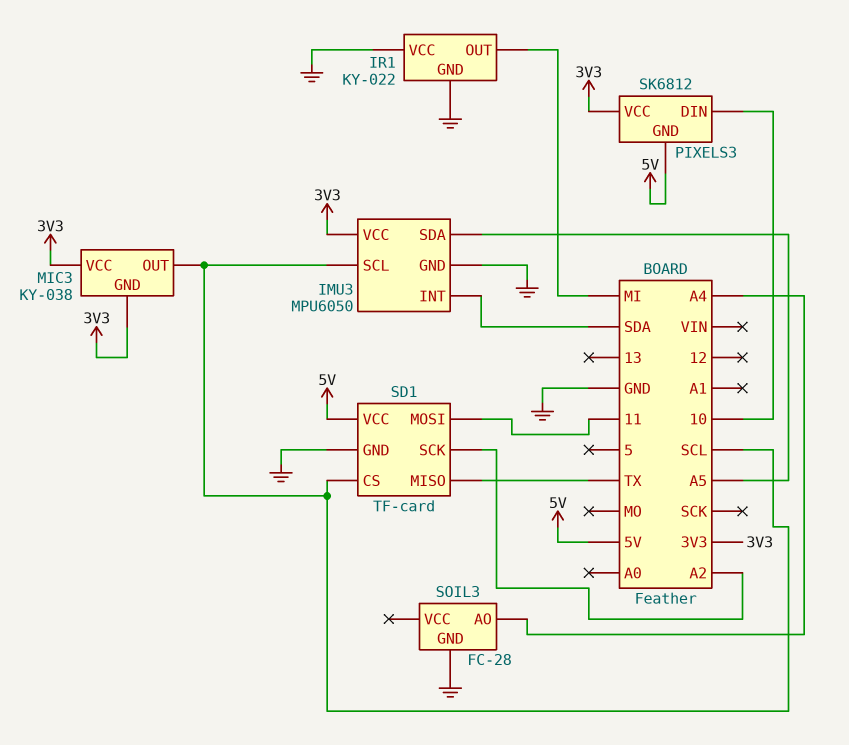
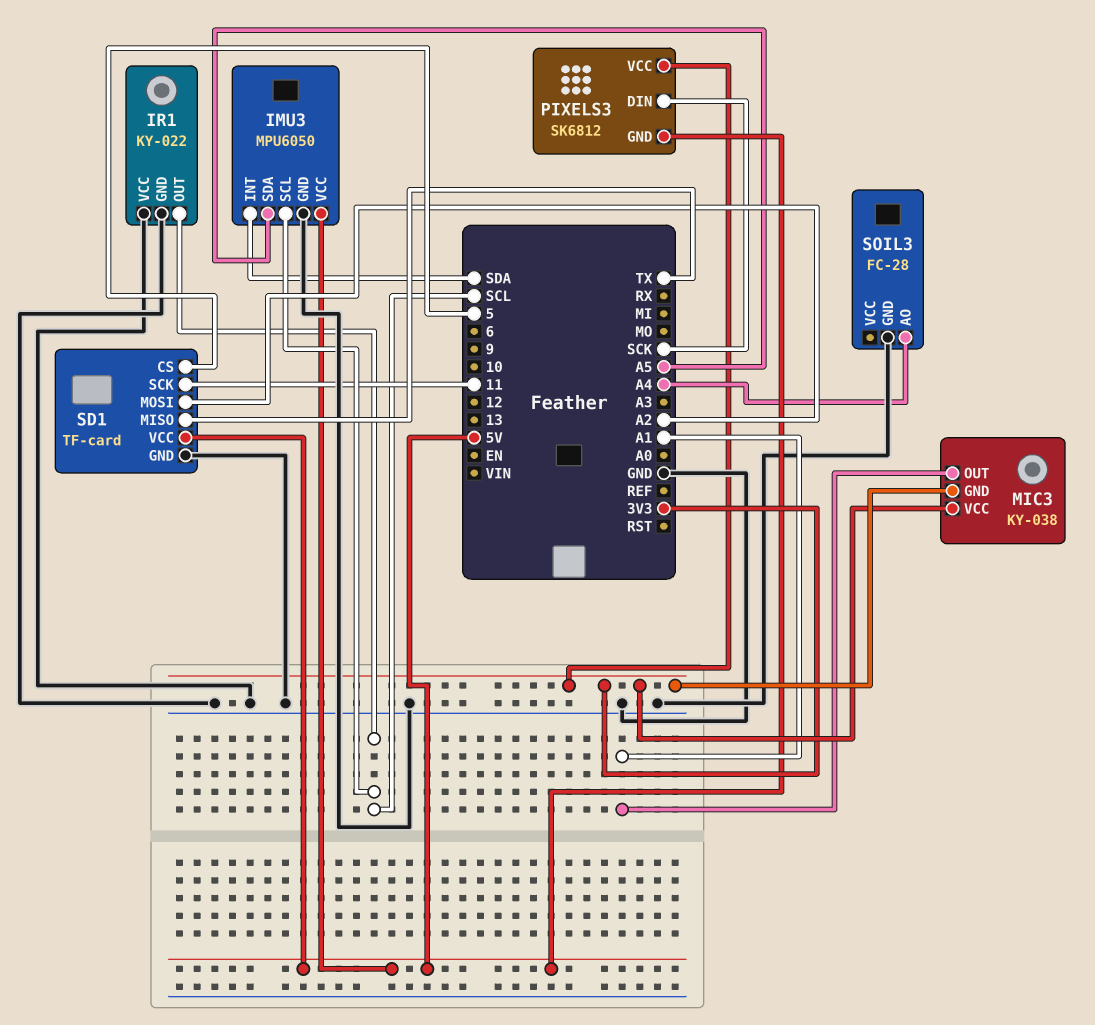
IMU3 pin VCC: 3V3 -> 5V
IR1 pin OUT: MI -> SCL
MIC3 pin OUT: SCL -> A1
PIXELS3 pin DIN: 10 -> SCK
SD1 pin CS: SCL -> 5
SD1 pin MOSI: 11 -> A2
SD1 pin SCK: A2 -> 11

